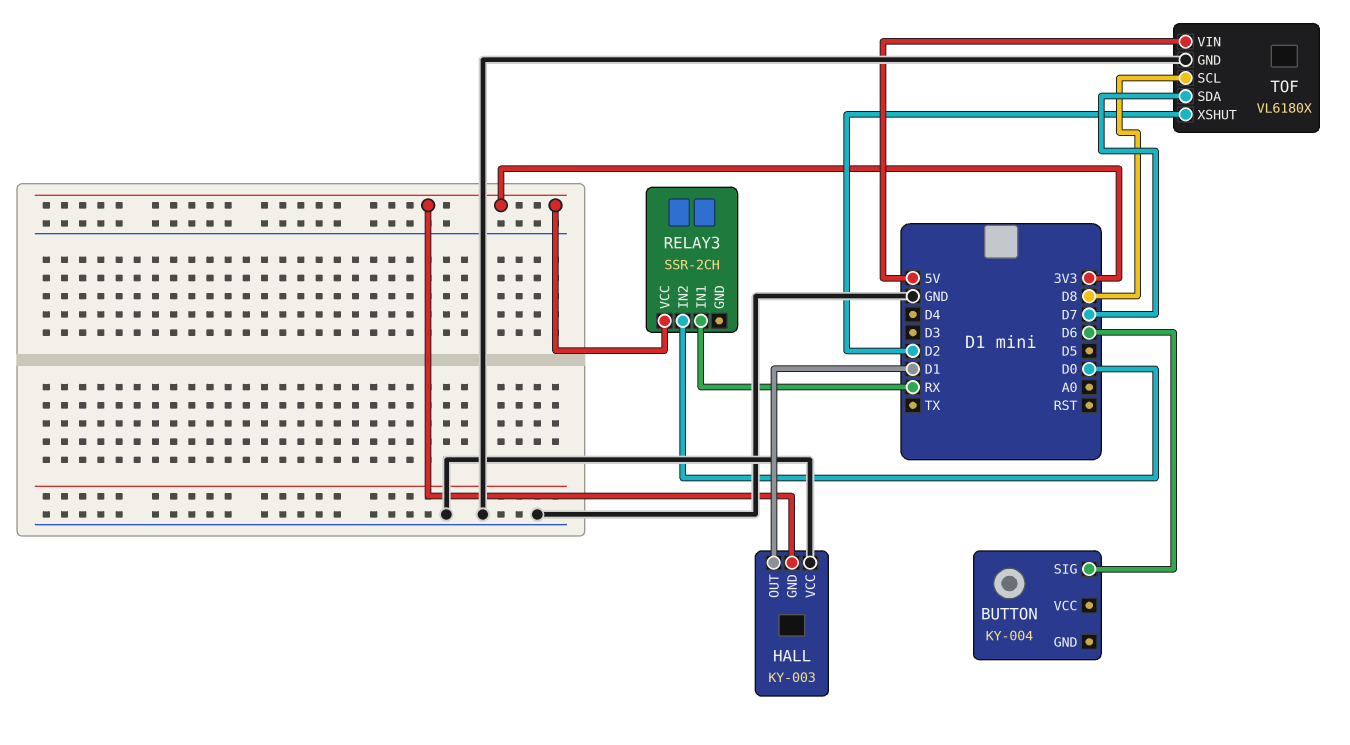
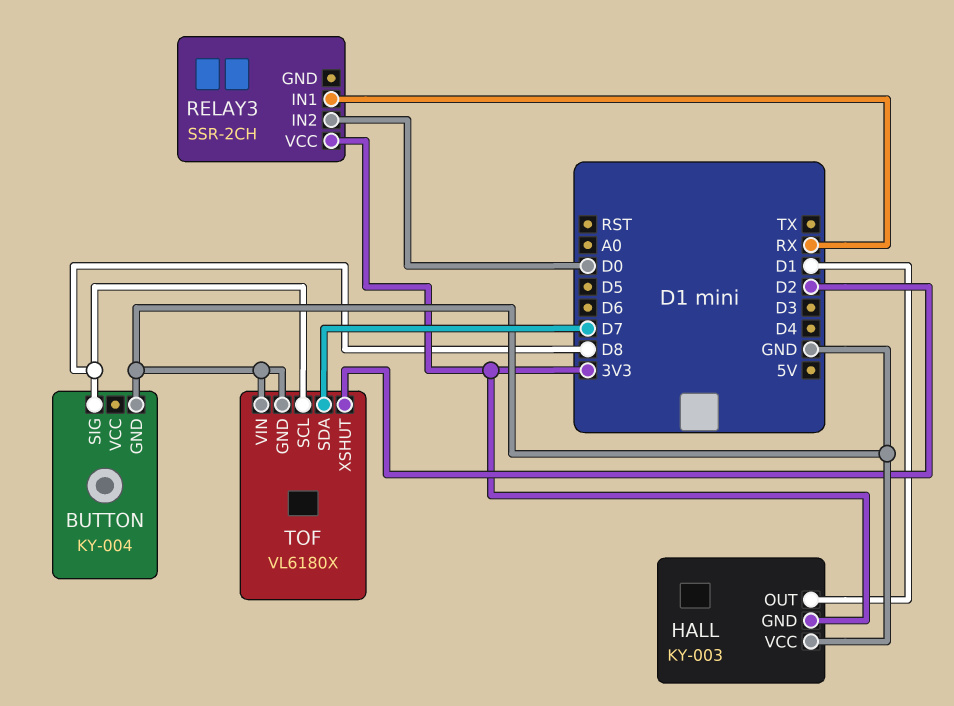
BUTTON pin GND: none -> GND
BUTTON pin SIG: D6 -> D8
TOF pin VIN: 5V -> GND

